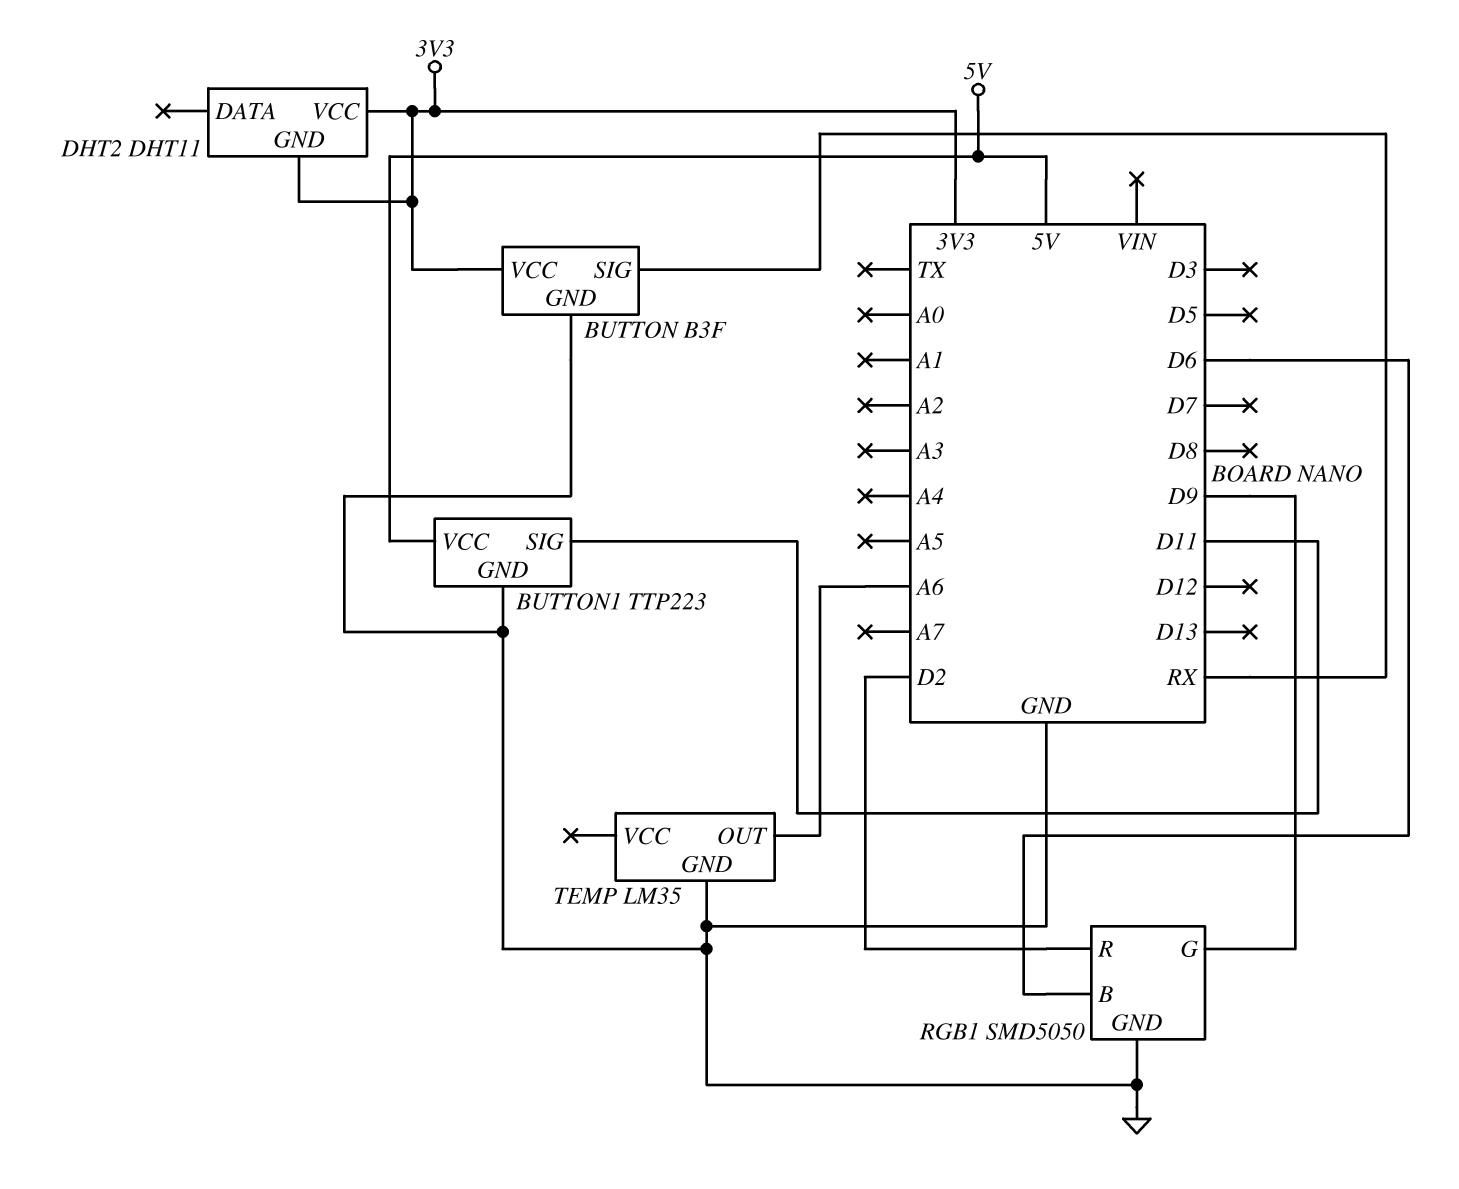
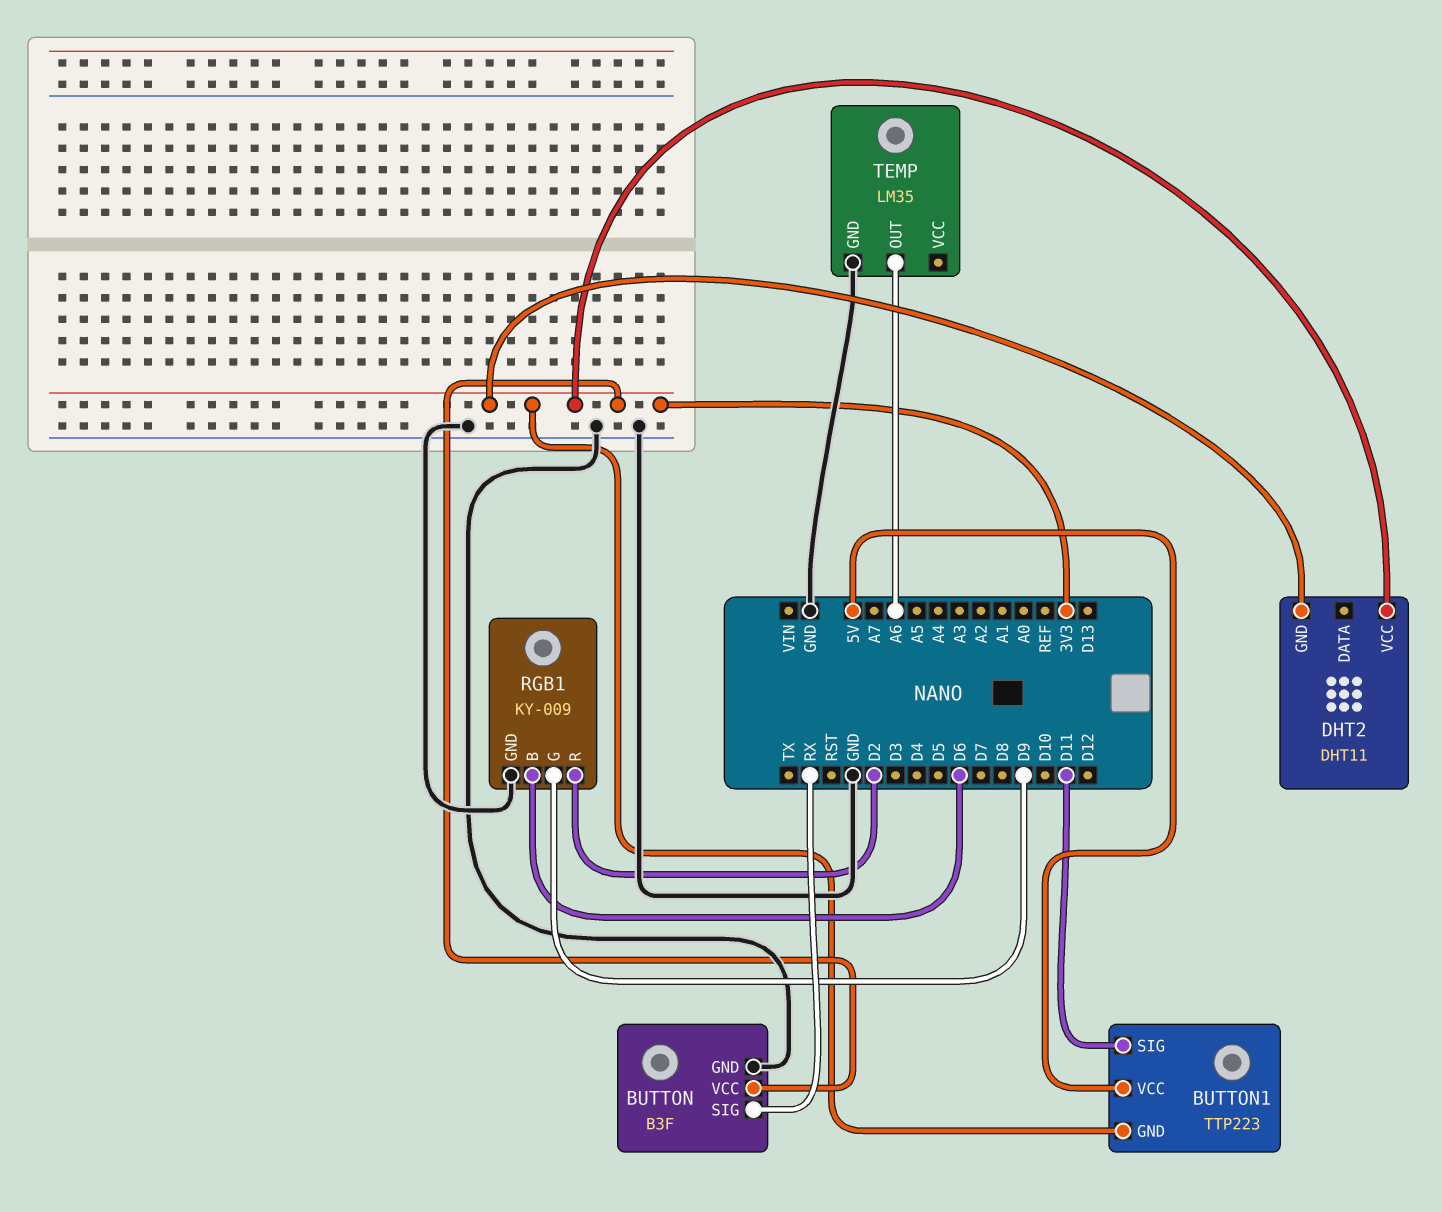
BUTTON1 pin GND: GND -> 3V3
RGB1: SMD5050 -> KY-009

